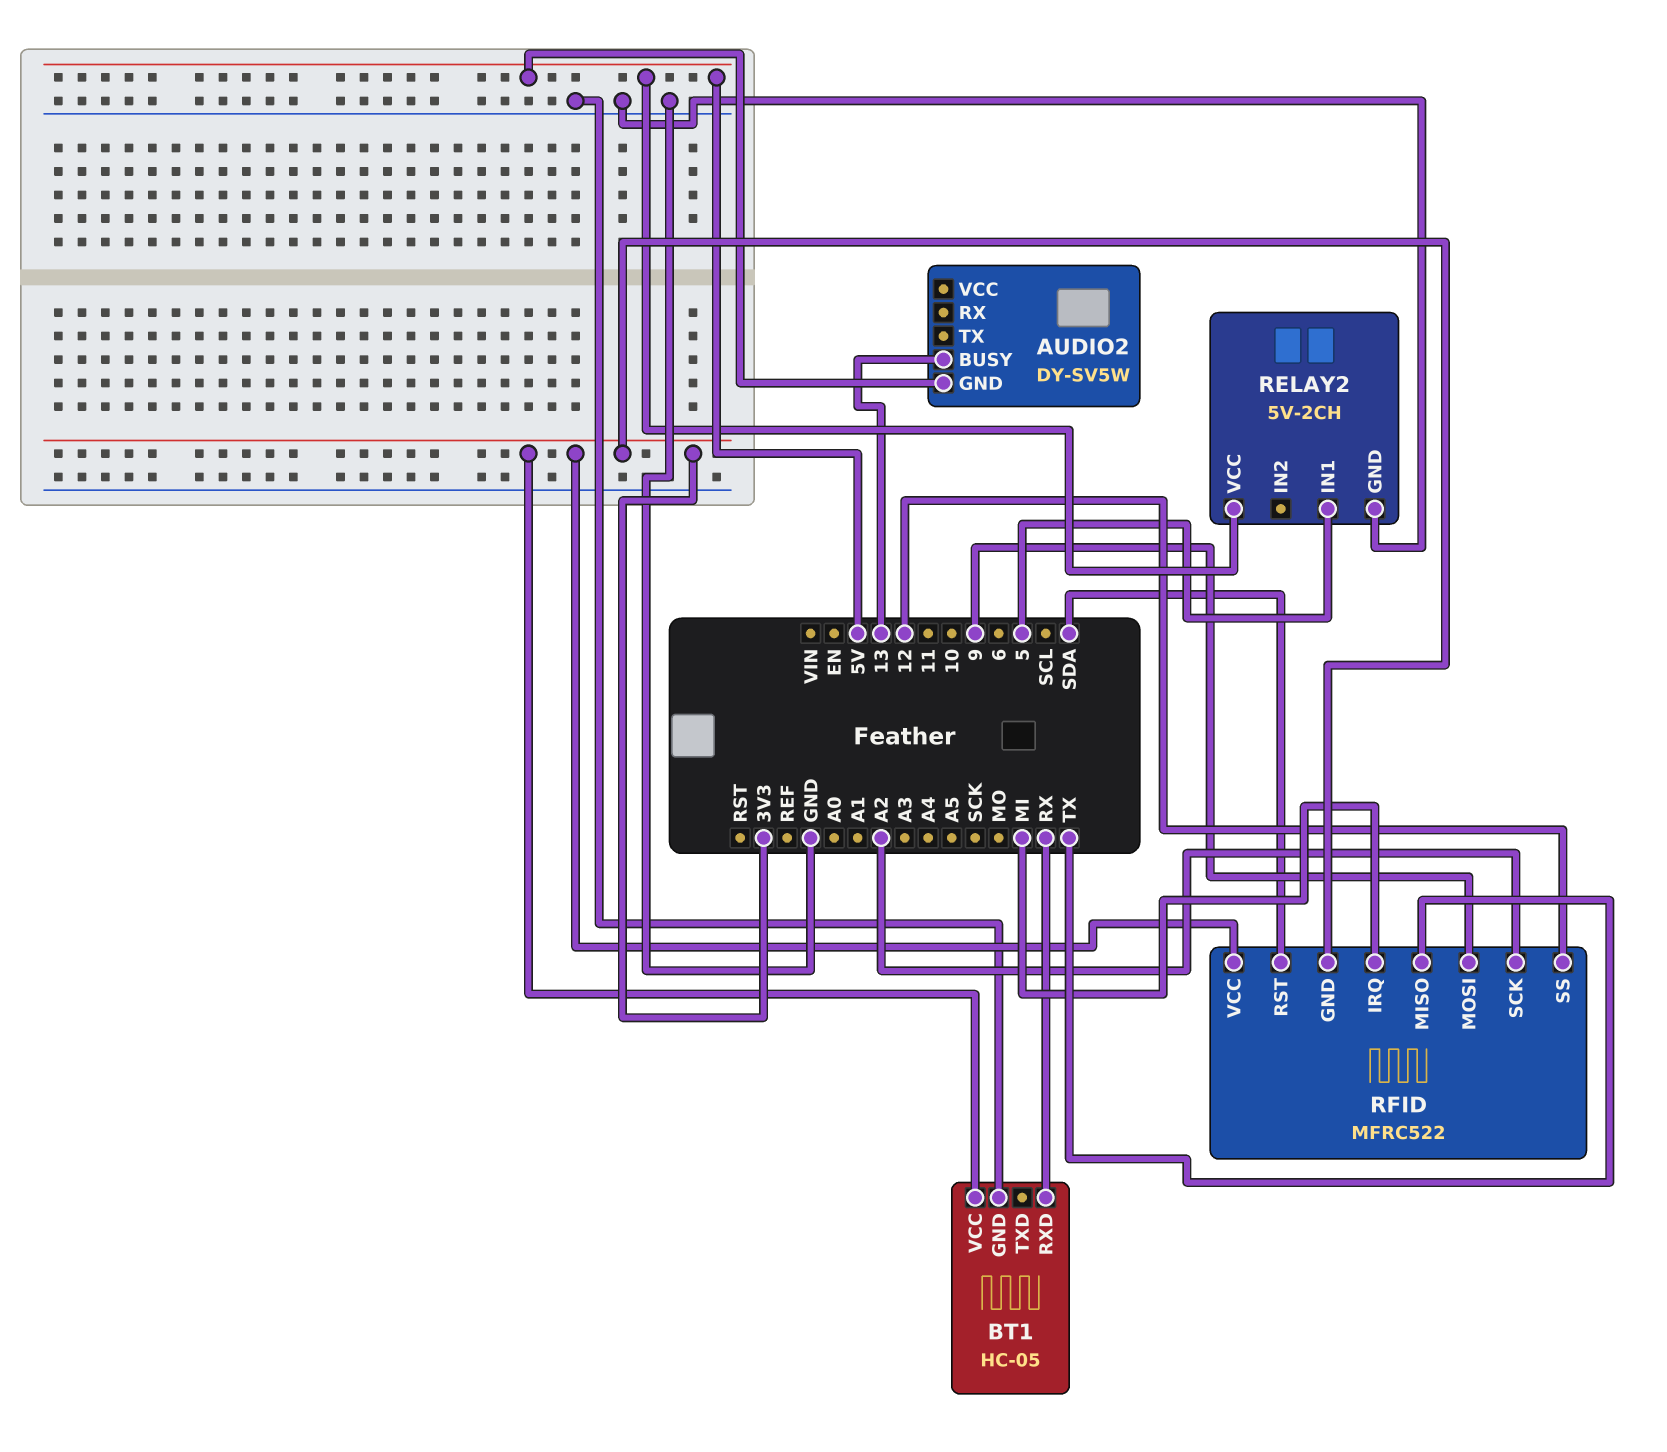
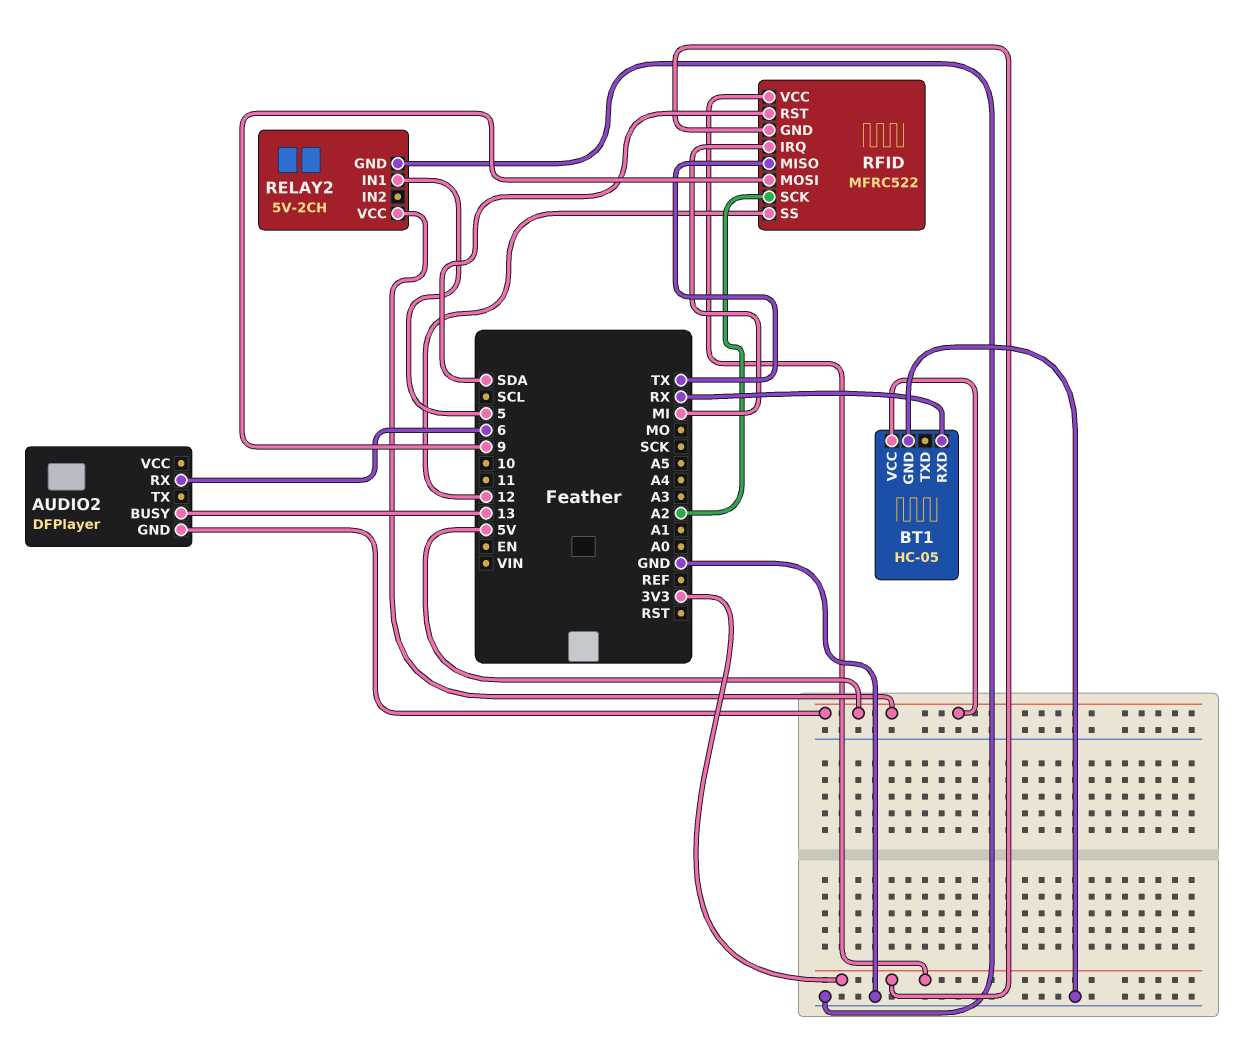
AUDIO2: DY-SV5W -> DFPlayer
AUDIO2 pin RX: none -> 6
BT1 pin VCC: 3V3 -> 5V

